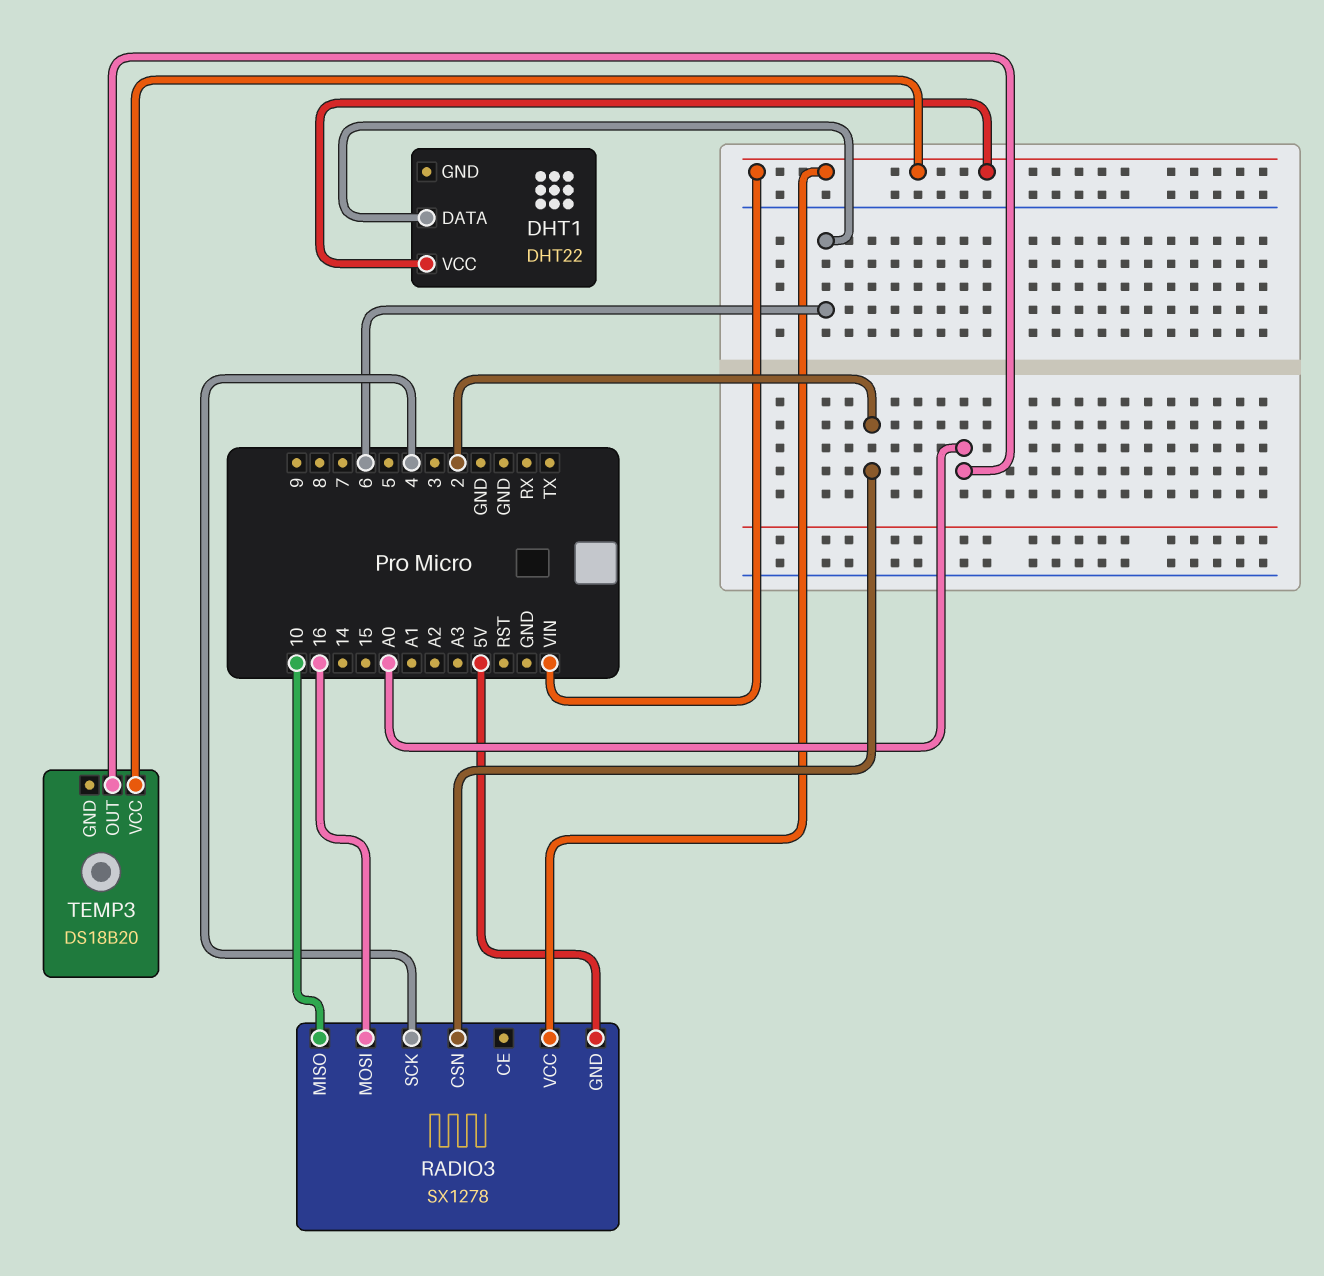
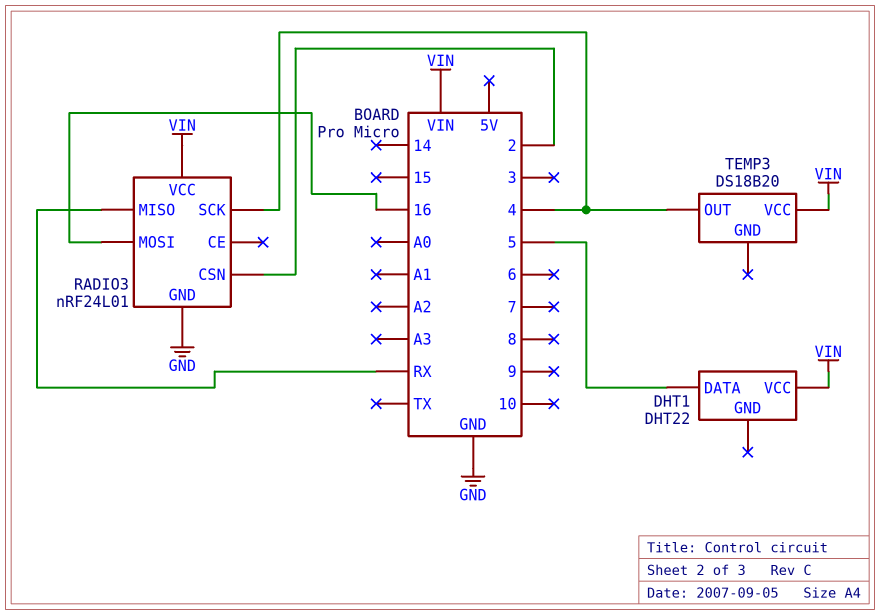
DHT1 pin DATA: 6 -> 5
RADIO3: SX1278 -> nRF24L01
RADIO3 pin GND: 5V -> GND
RADIO3 pin MISO: 10 -> RX
TEMP3 pin OUT: A0 -> 4

